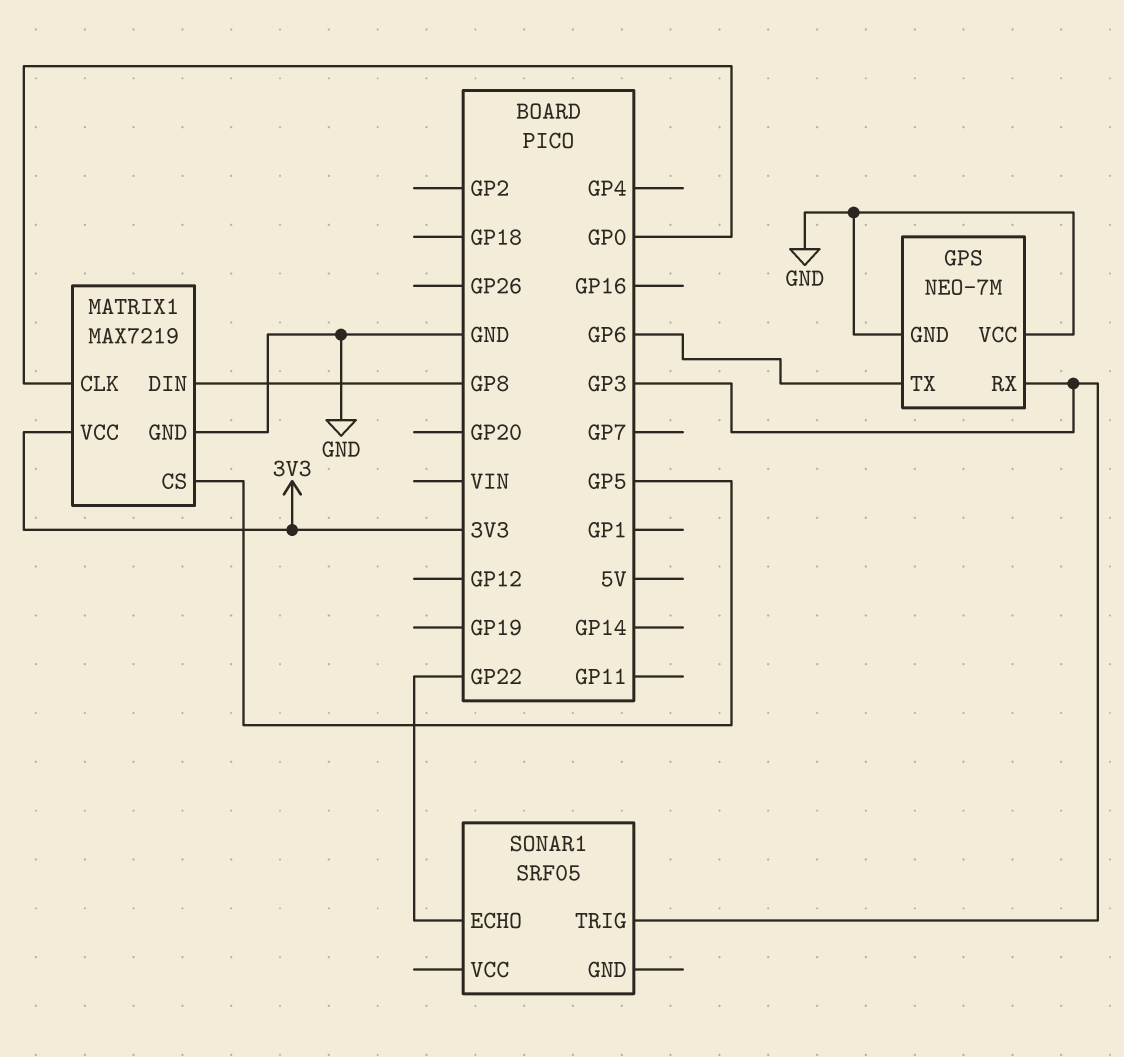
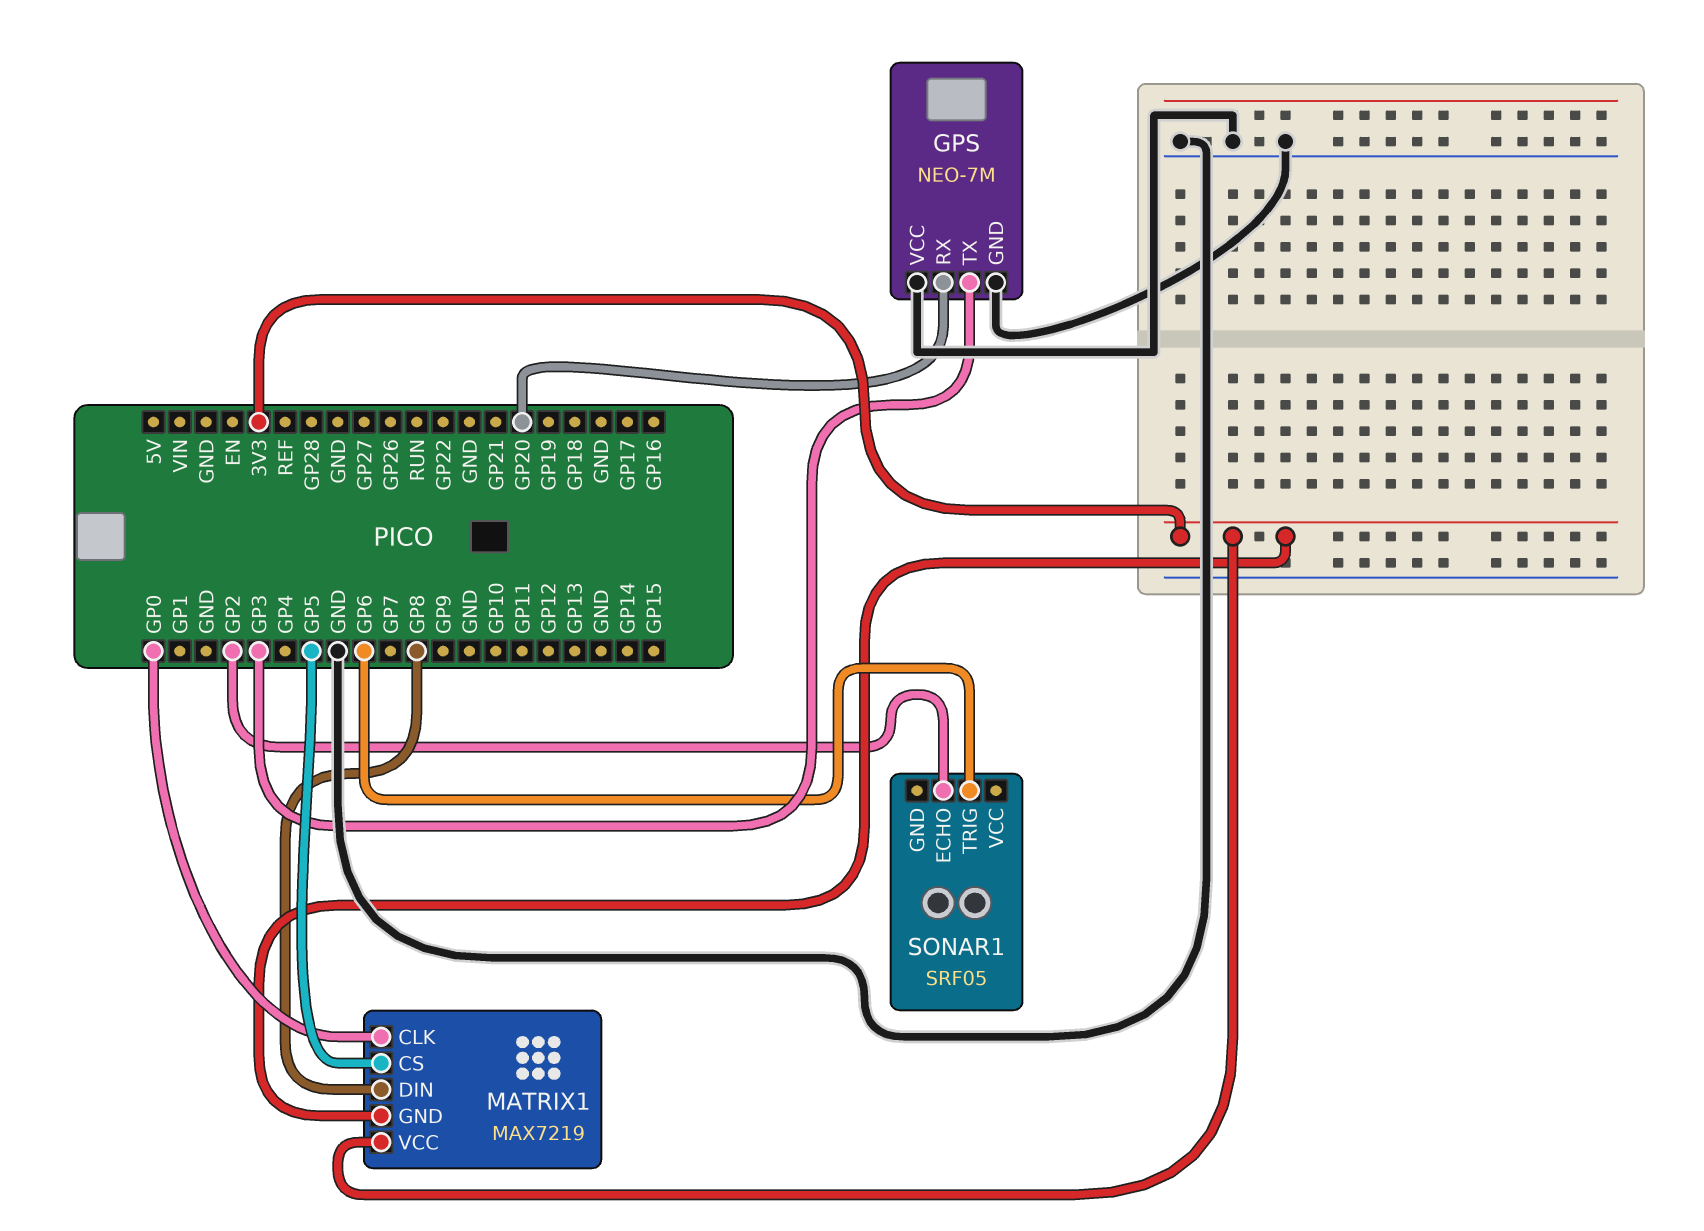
GPS pin RX: GP3 -> GP20
GPS pin TX: GP6 -> GP3
MATRIX1 pin GND: GND -> 3V3
SONAR1 pin ECHO: GP22 -> GP2
SONAR1 pin TRIG: GP3 -> GP6

